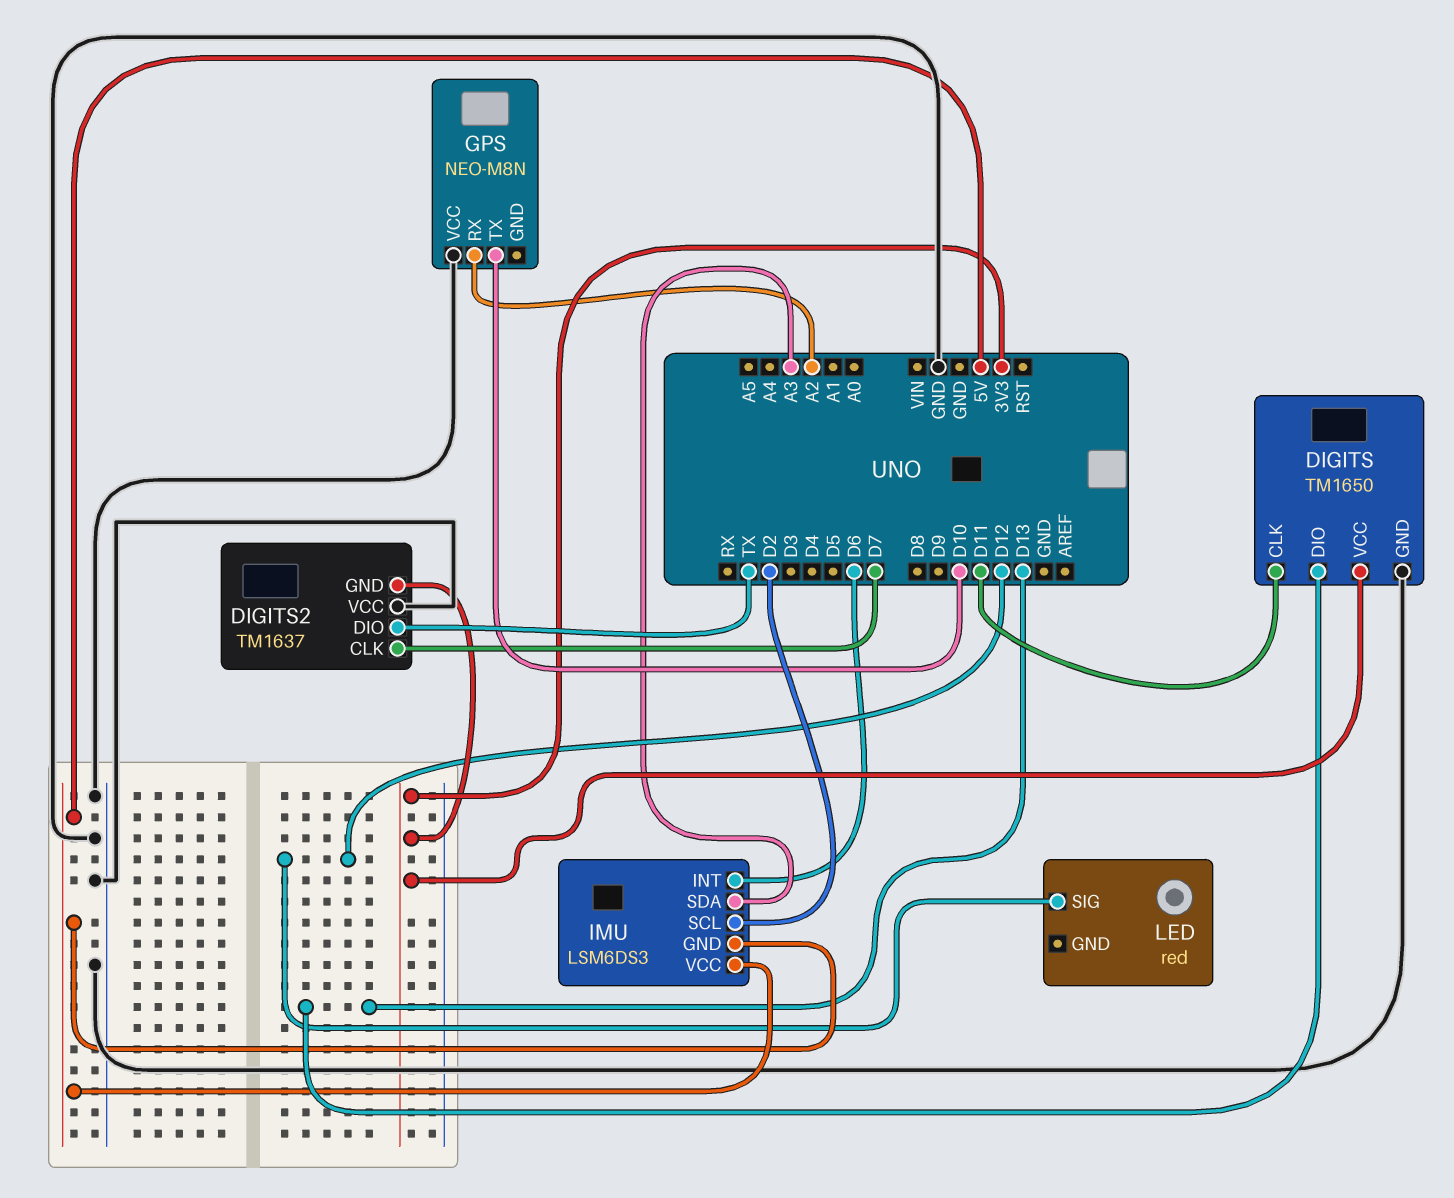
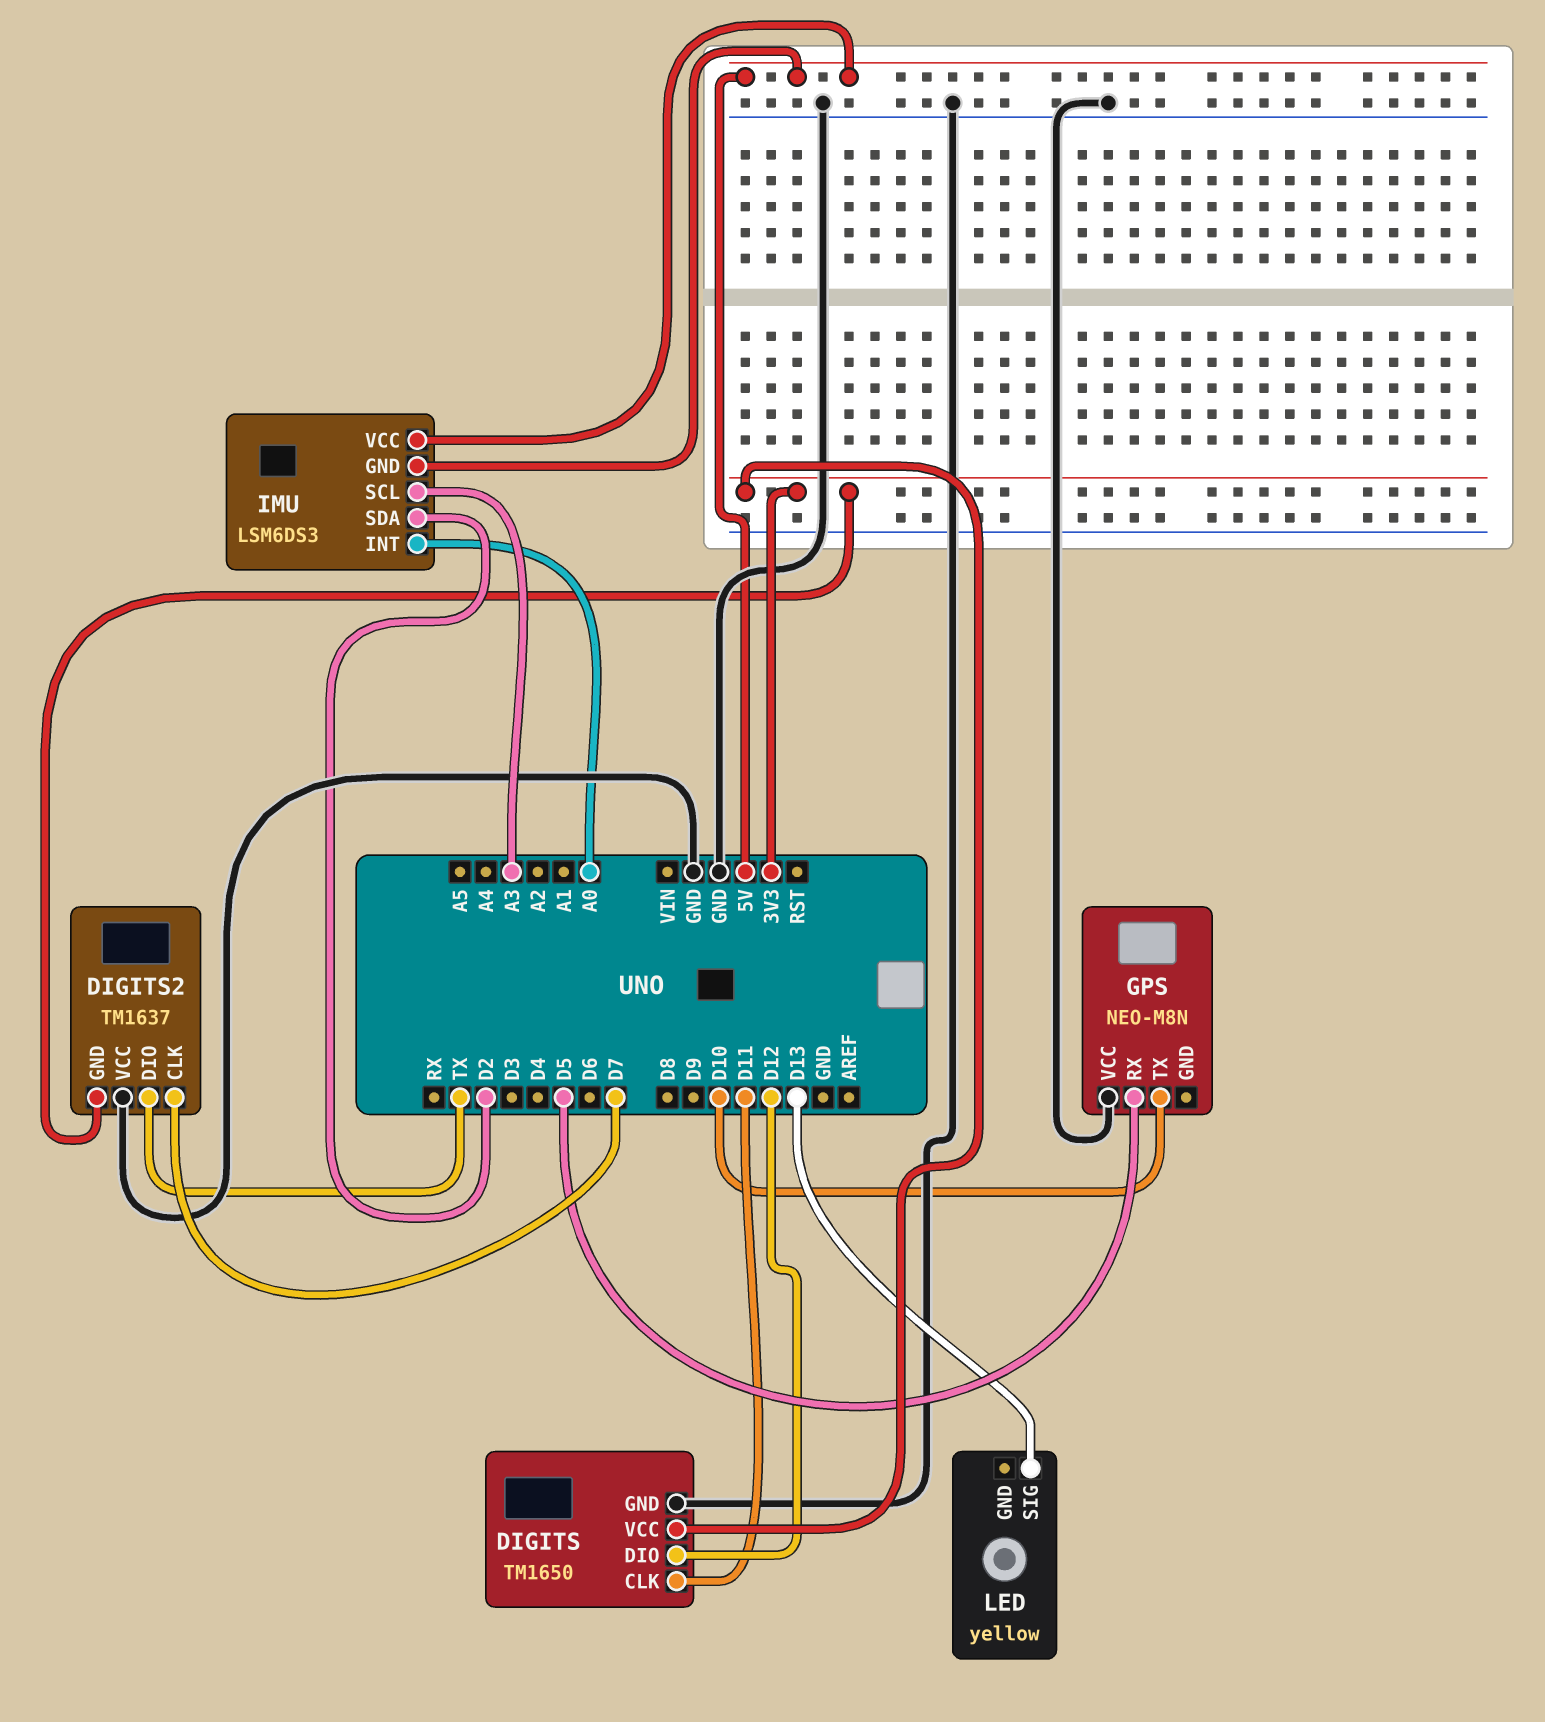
DIGITS pin DIO: D13 -> D12
GPS pin RX: A2 -> D5
IMU pin INT: D6 -> A0
IMU pin SCL: D2 -> A3
IMU pin SDA: A3 -> D2
LED: red -> yellow
LED pin SIG: D12 -> D13

